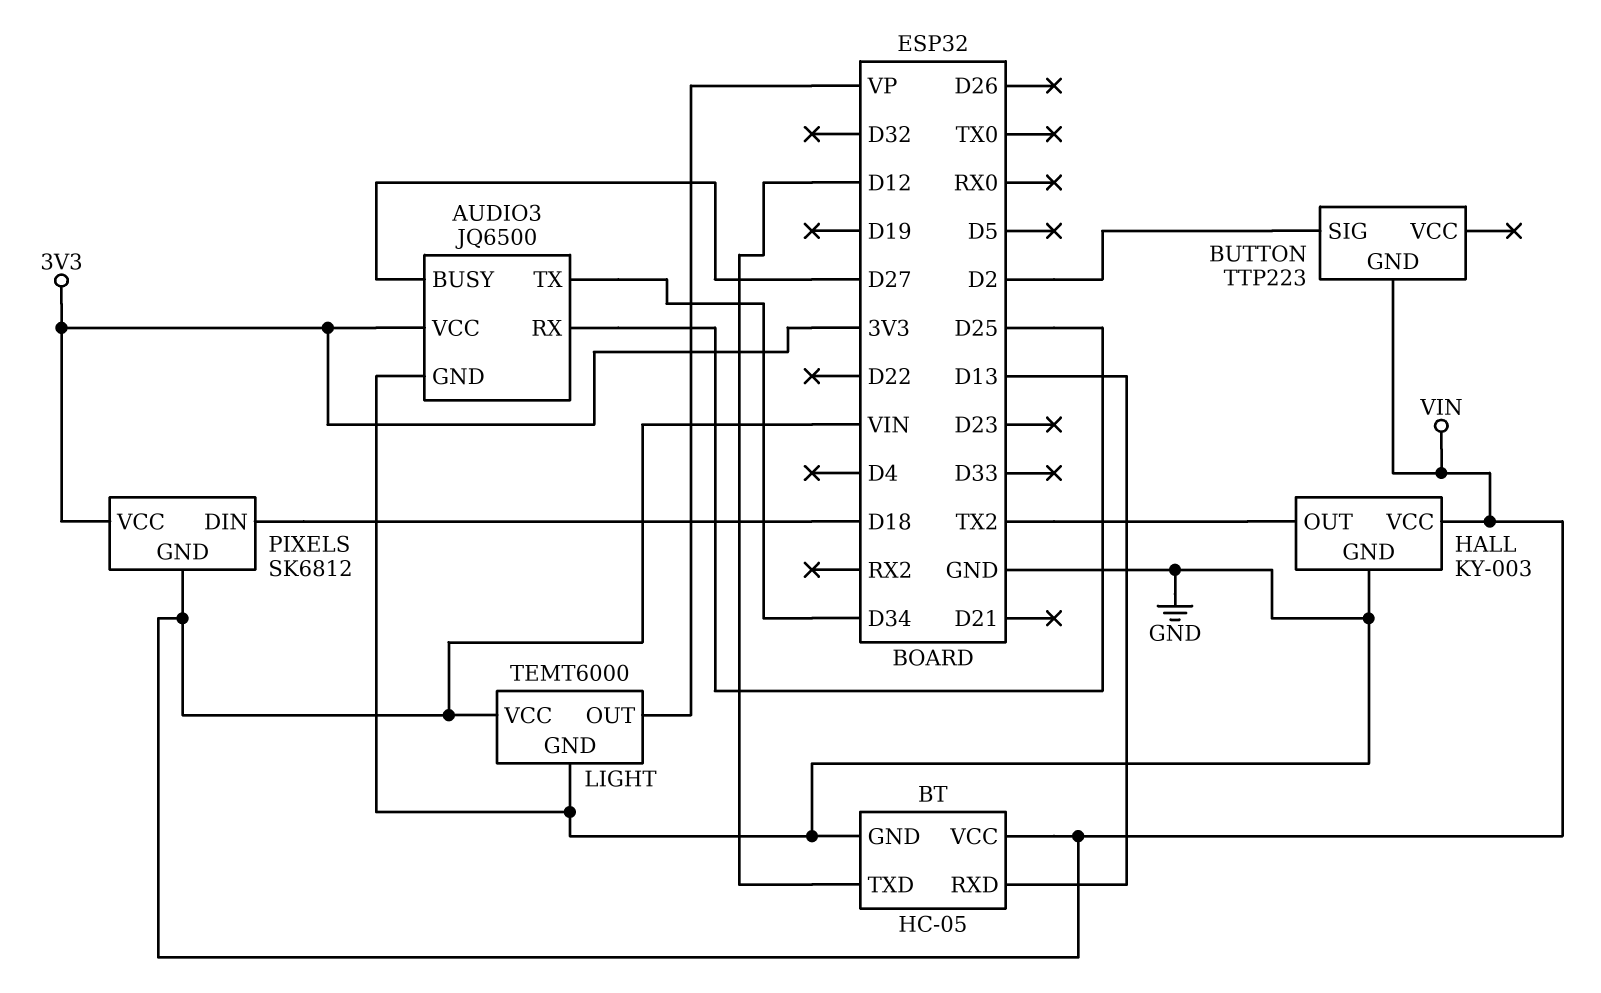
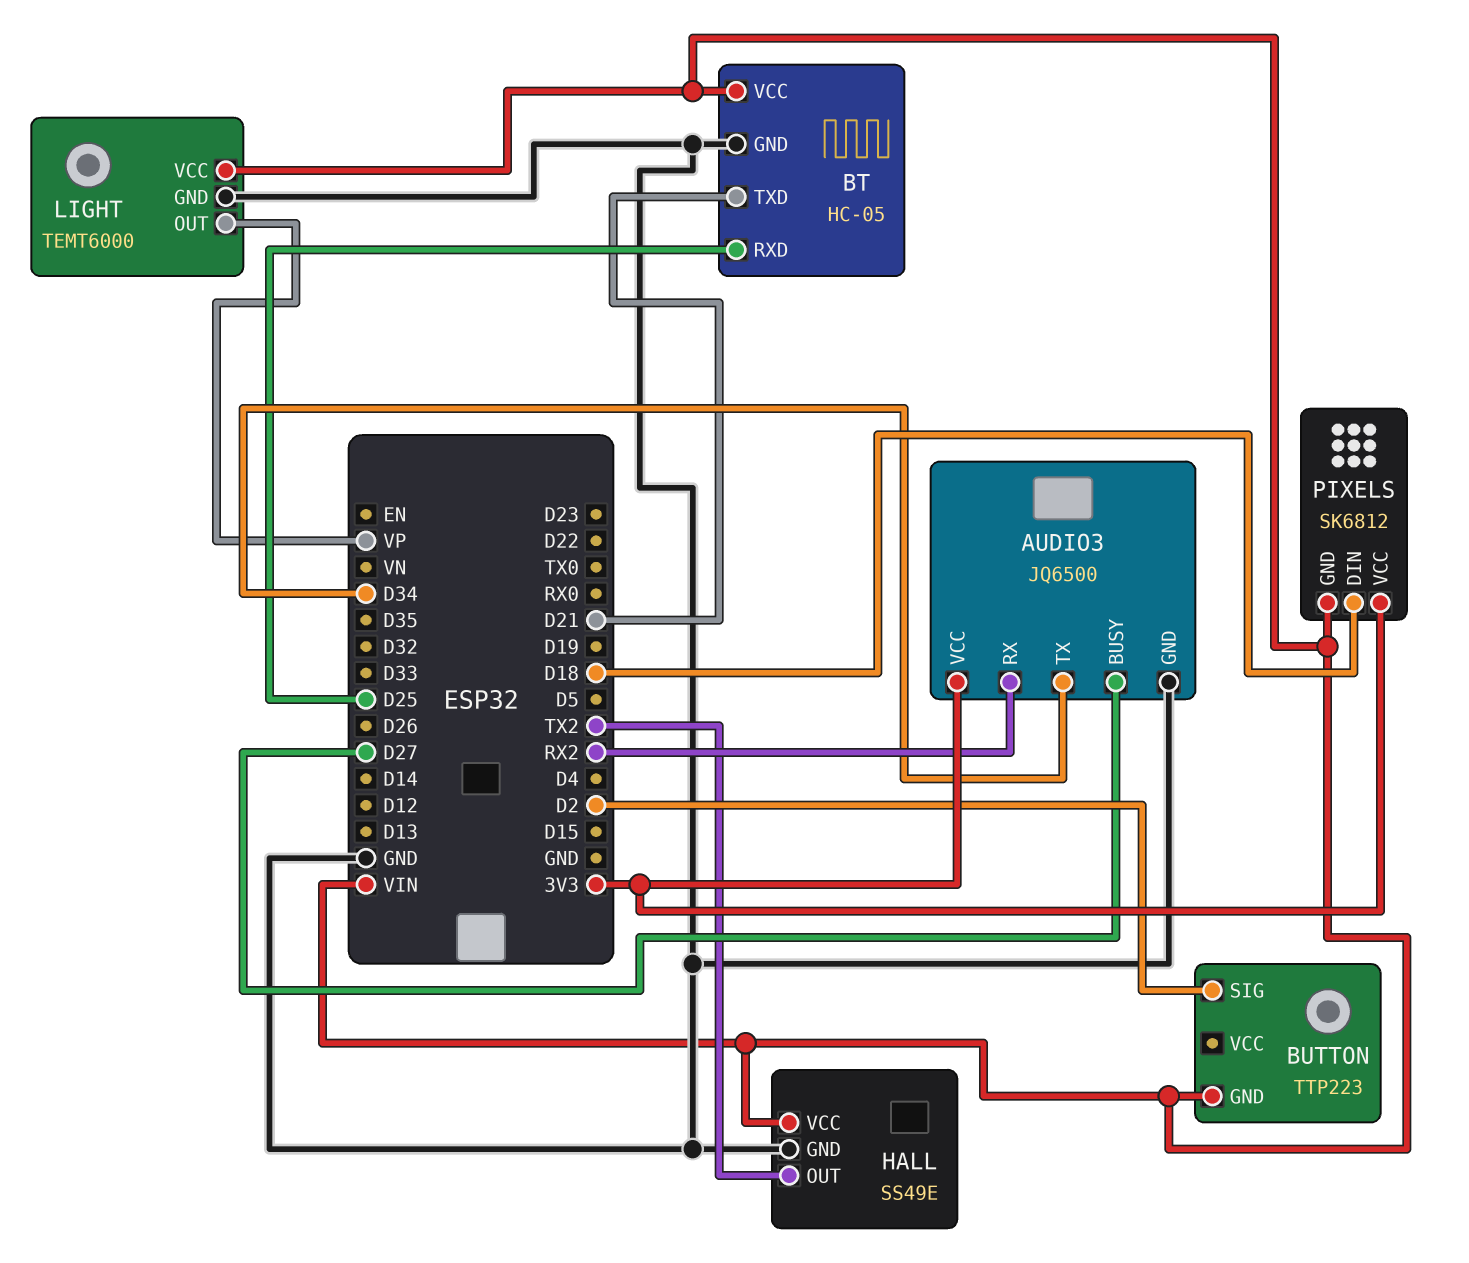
AUDIO3 pin RX: D25 -> RX2
BT pin RXD: D13 -> D25
BT pin TXD: D12 -> D21
HALL: KY-003 -> SS49E

